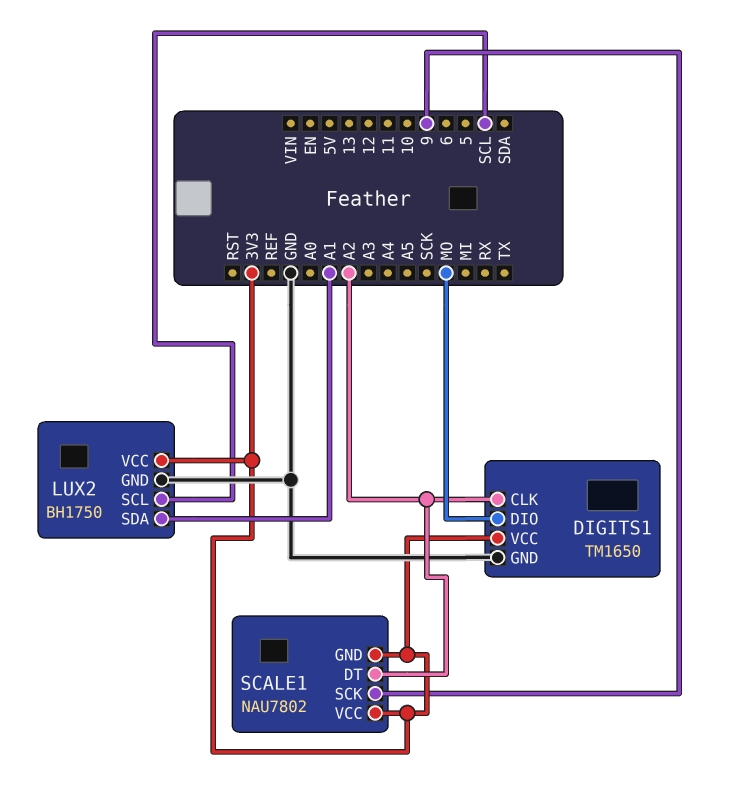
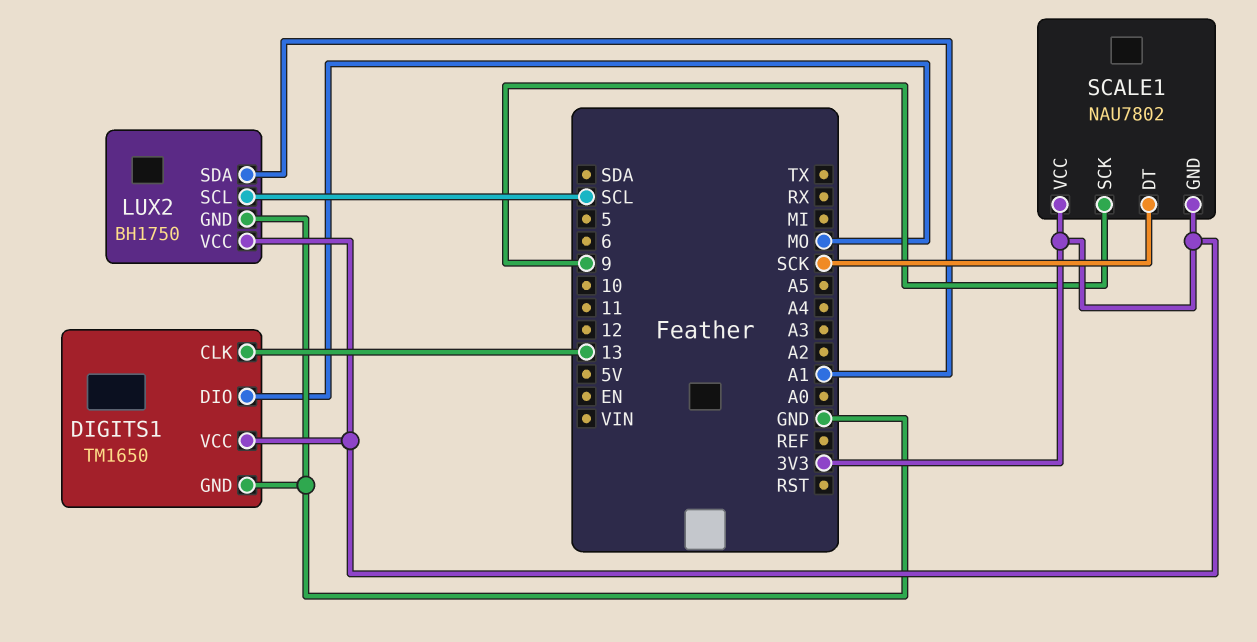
DIGITS1 pin CLK: A2 -> 13
SCALE1 pin DT: A2 -> SCK

